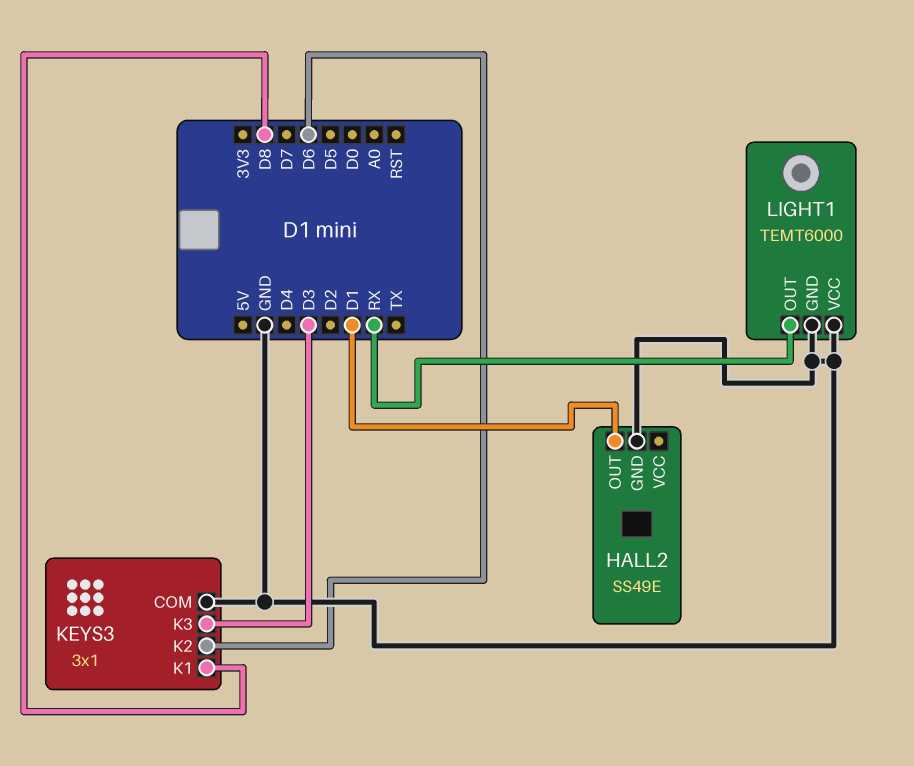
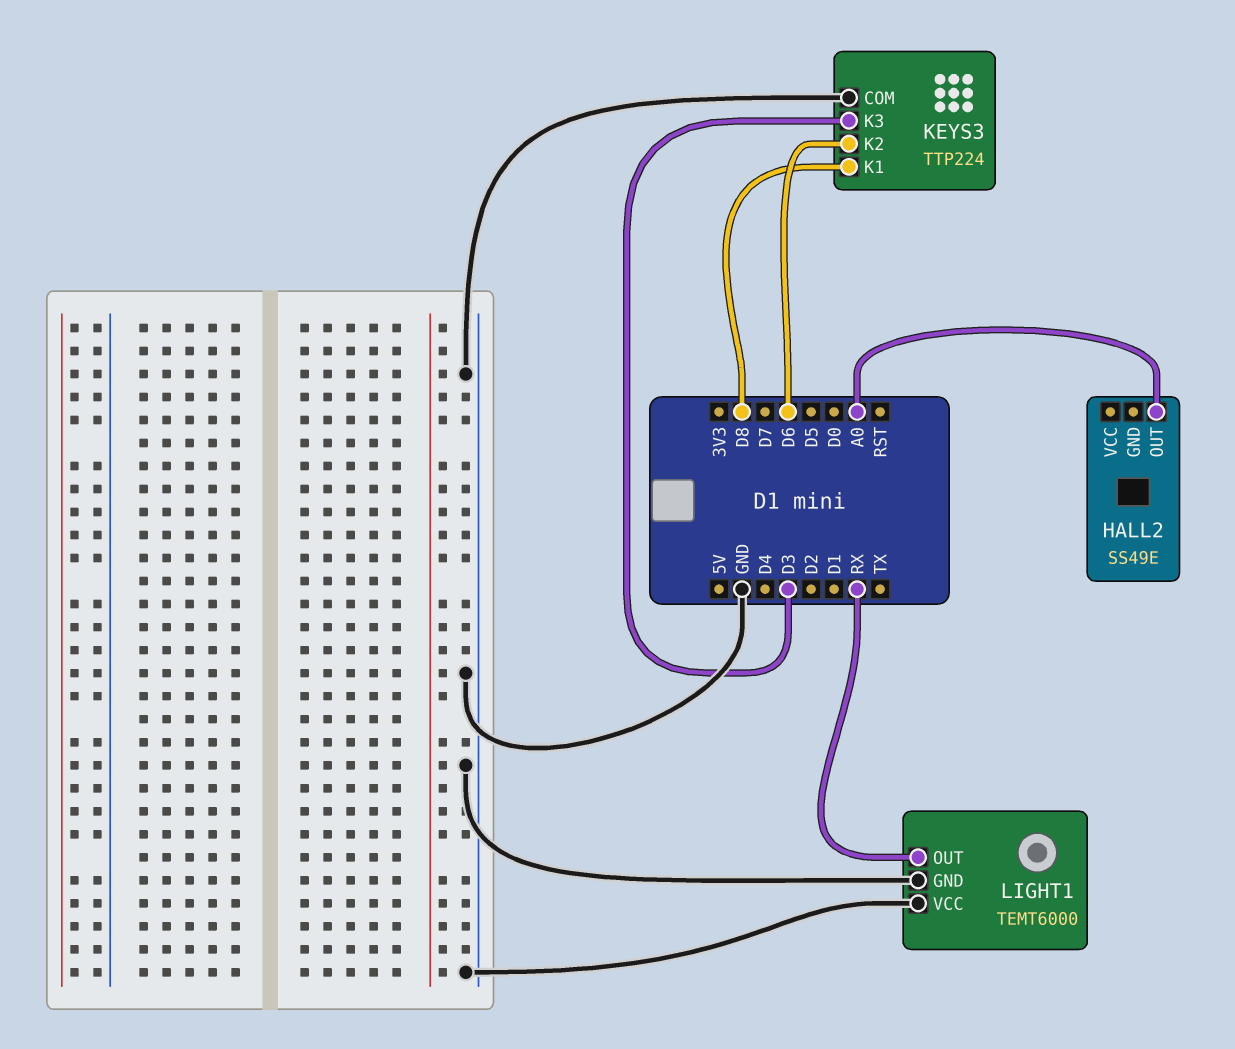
HALL2 pin GND: GND -> none
HALL2 pin OUT: D1 -> A0
KEYS3: 3x1 -> TTP224

